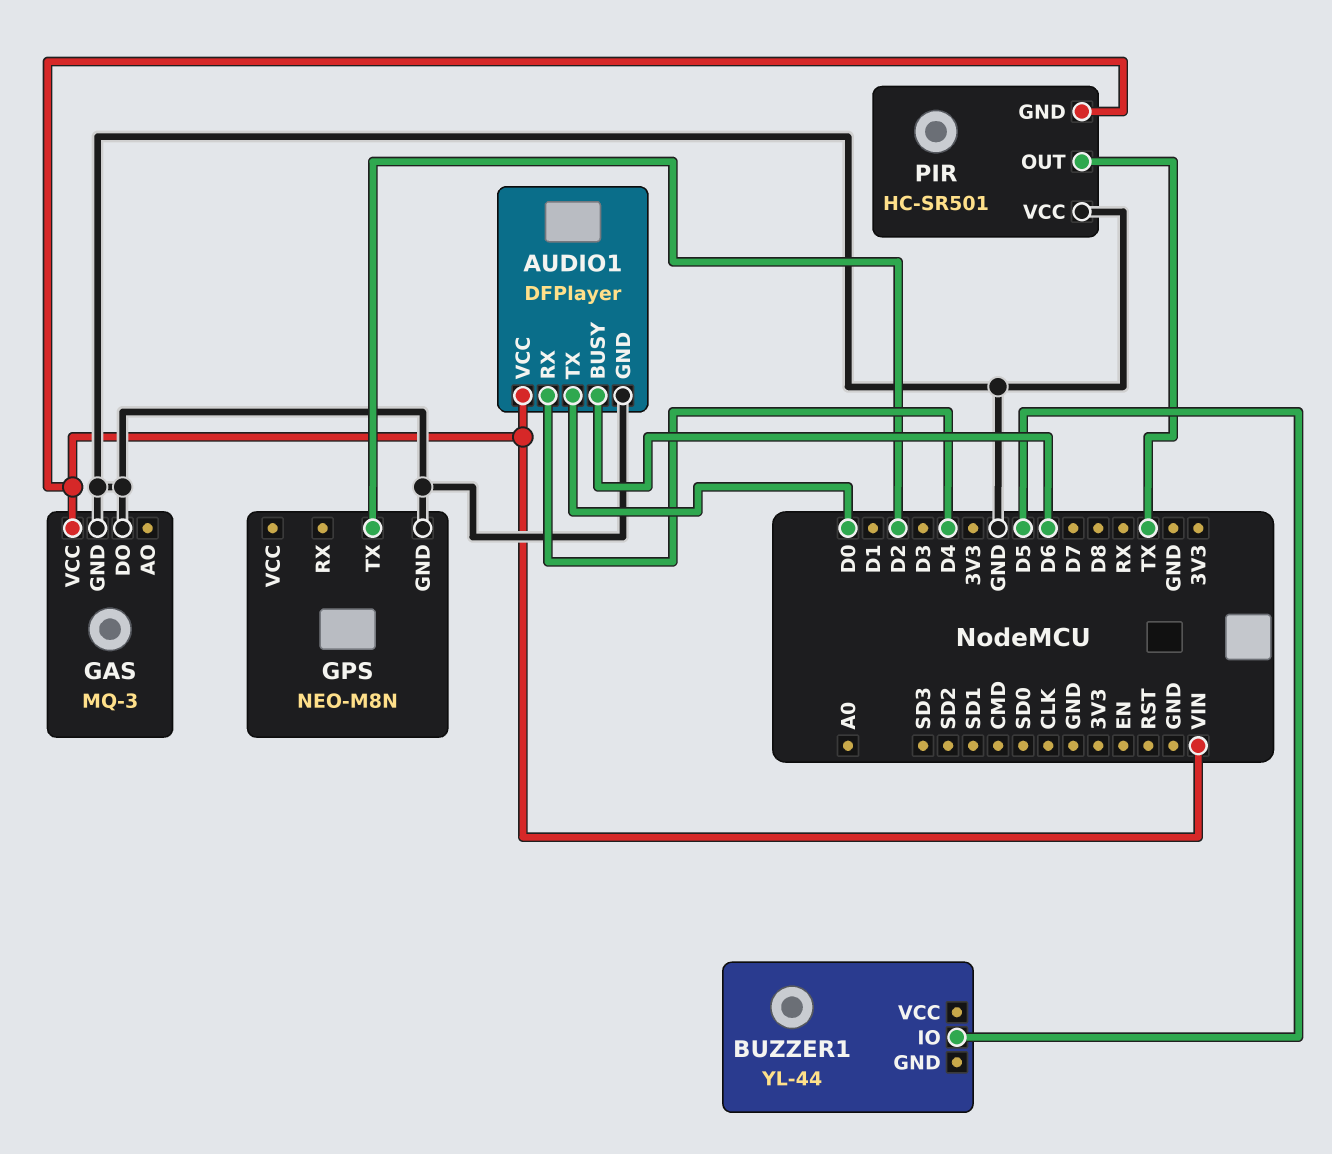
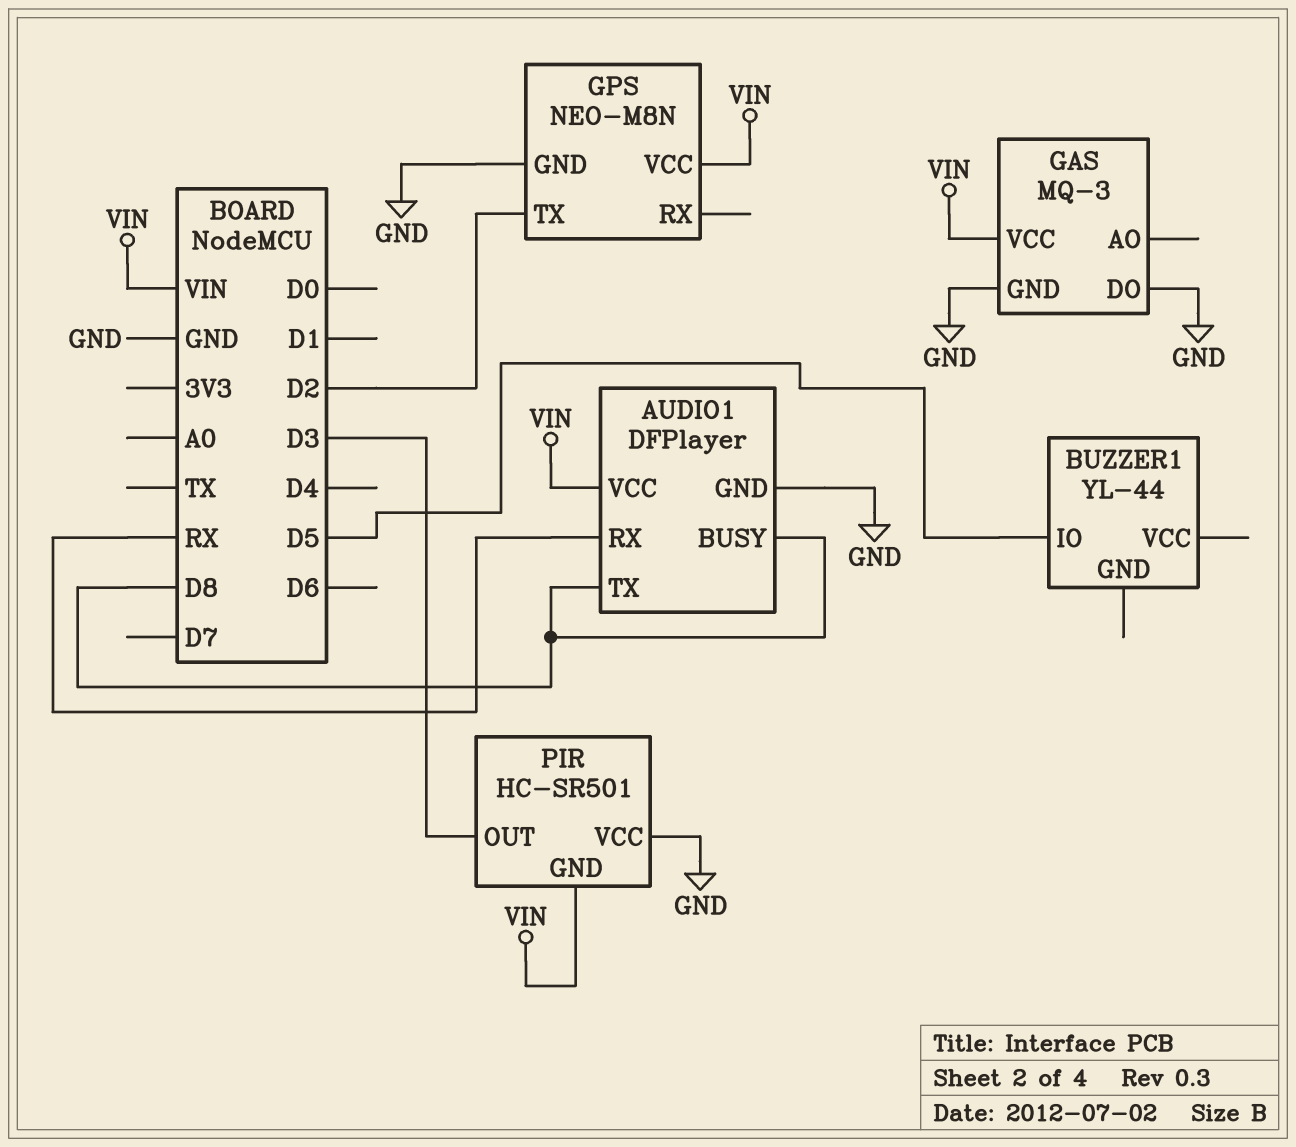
AUDIO1 pin BUSY: D6 -> D8
AUDIO1 pin RX: D4 -> RX
AUDIO1 pin TX: D0 -> D8
GPS pin VCC: none -> VIN
PIR pin OUT: TX -> D3

